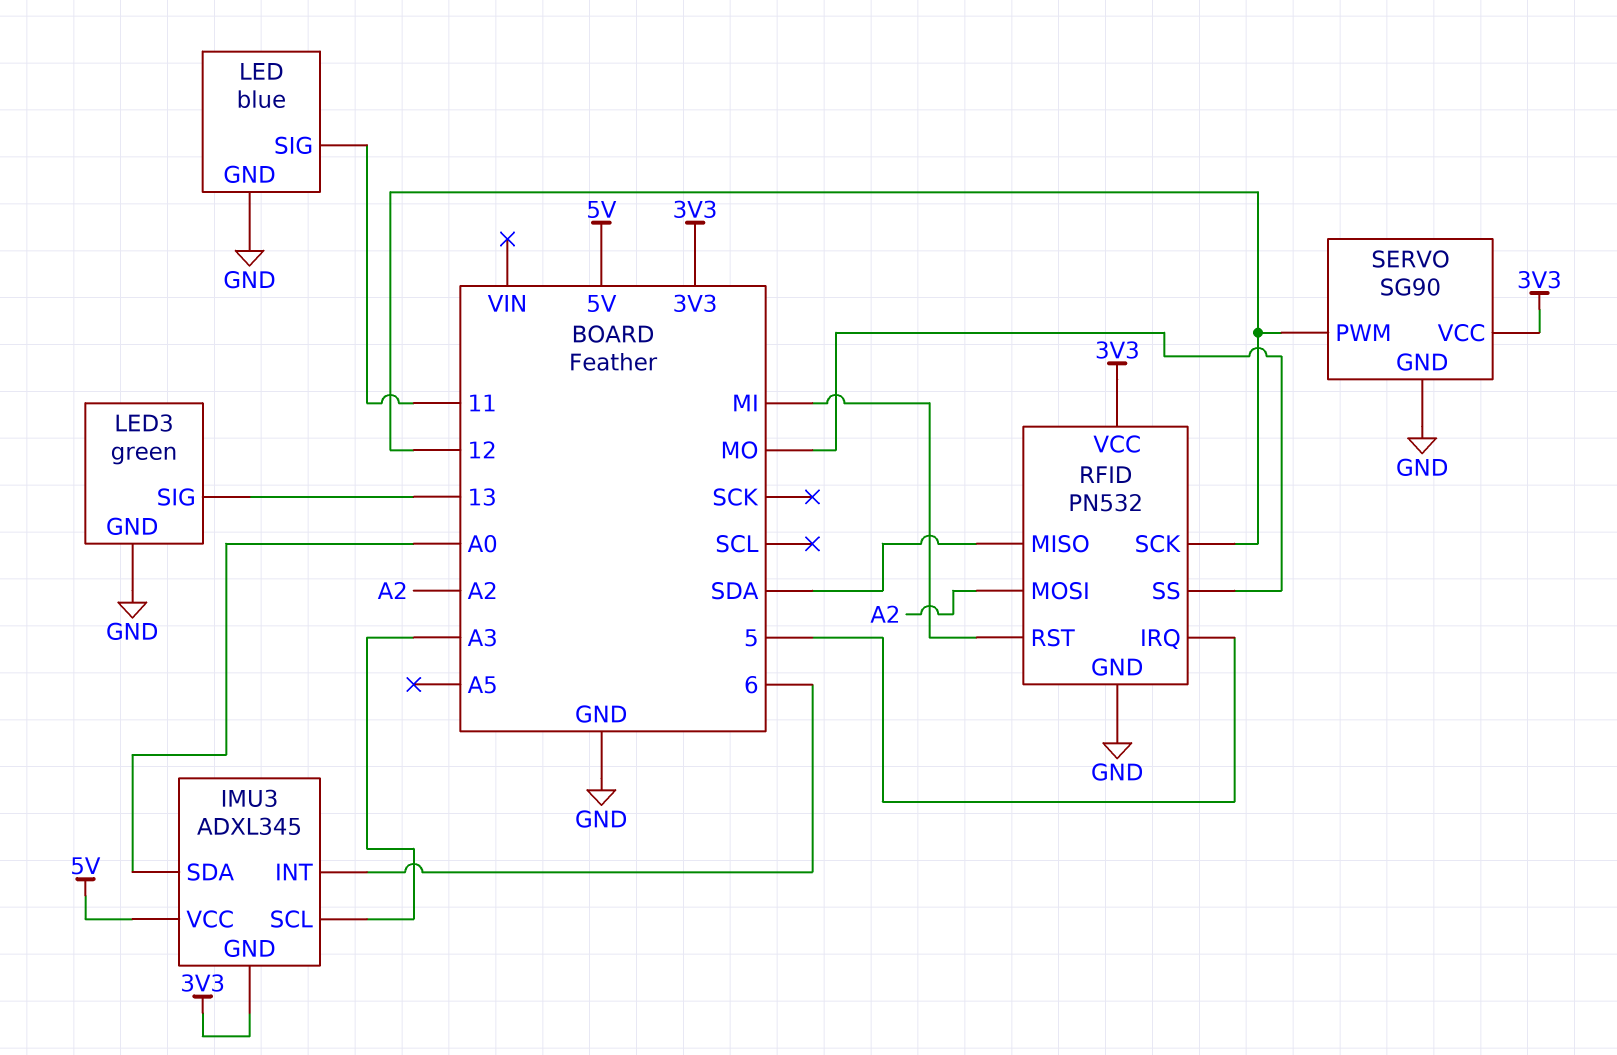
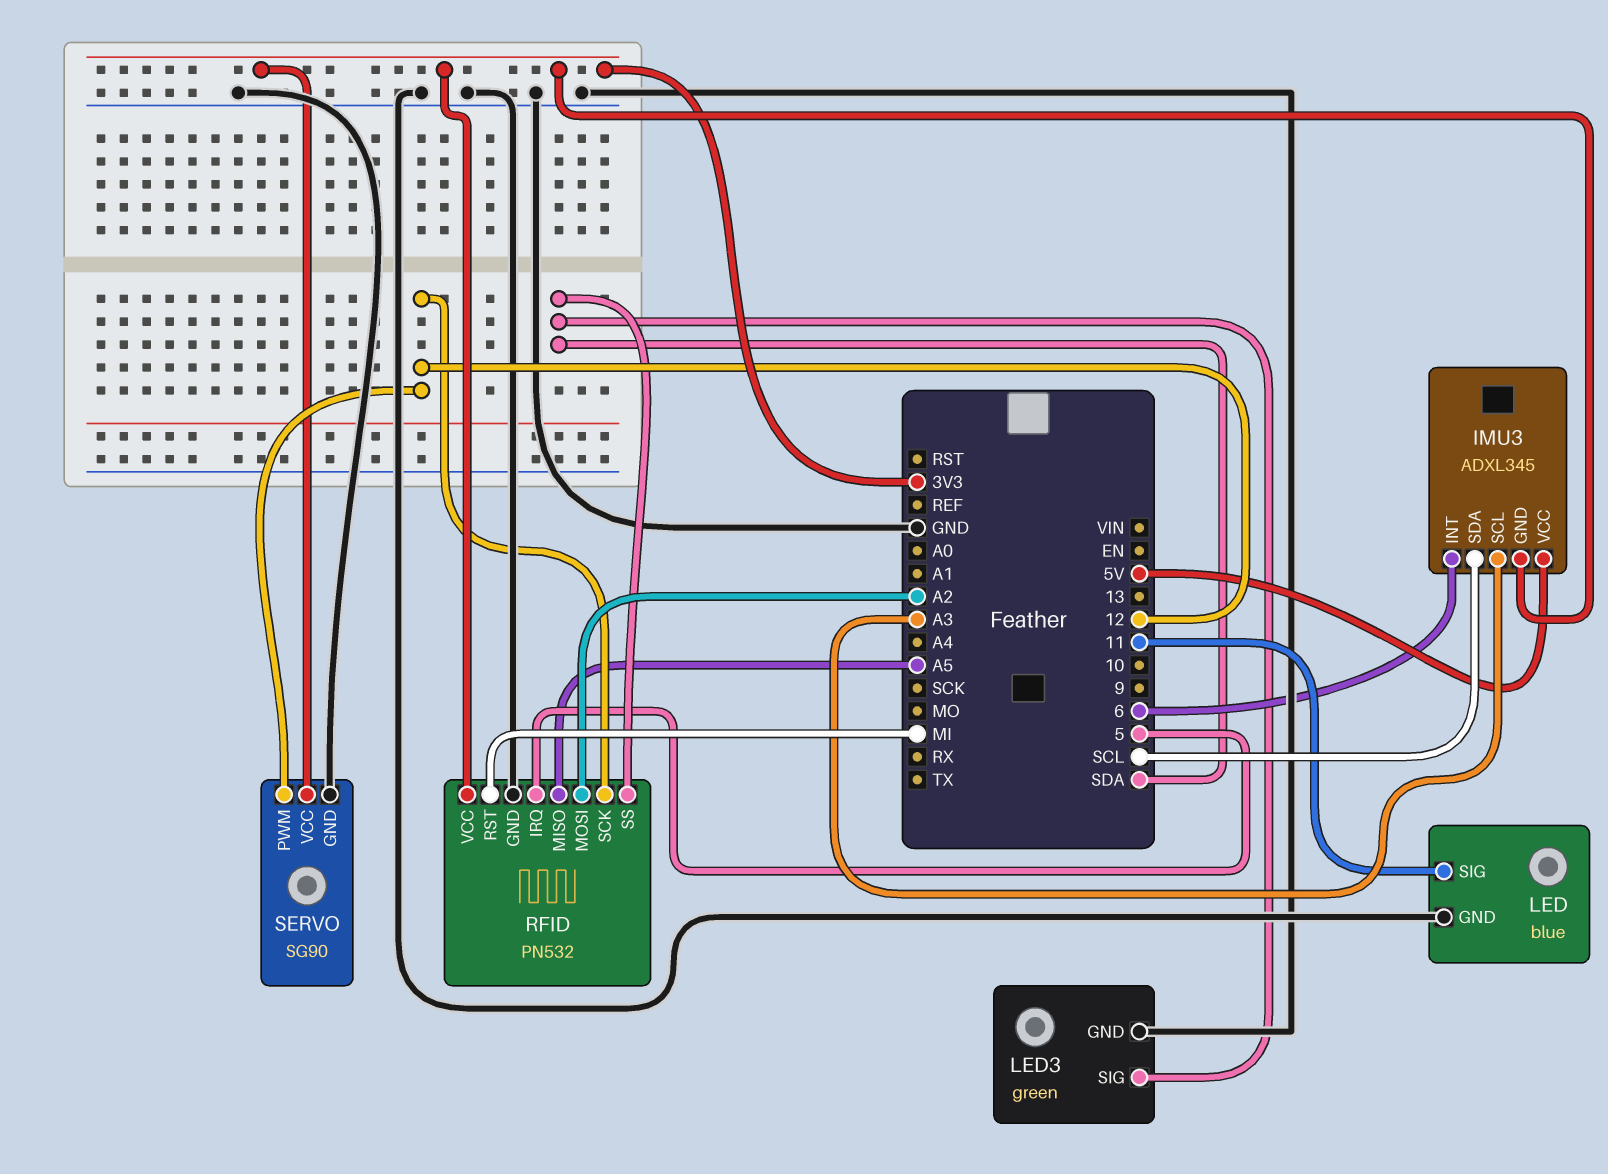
IMU3 pin SDA: A0 -> SCL
LED3 pin SIG: 13 -> SDA
RFID pin MISO: SDA -> A5
RFID pin SS: MO -> SDA

